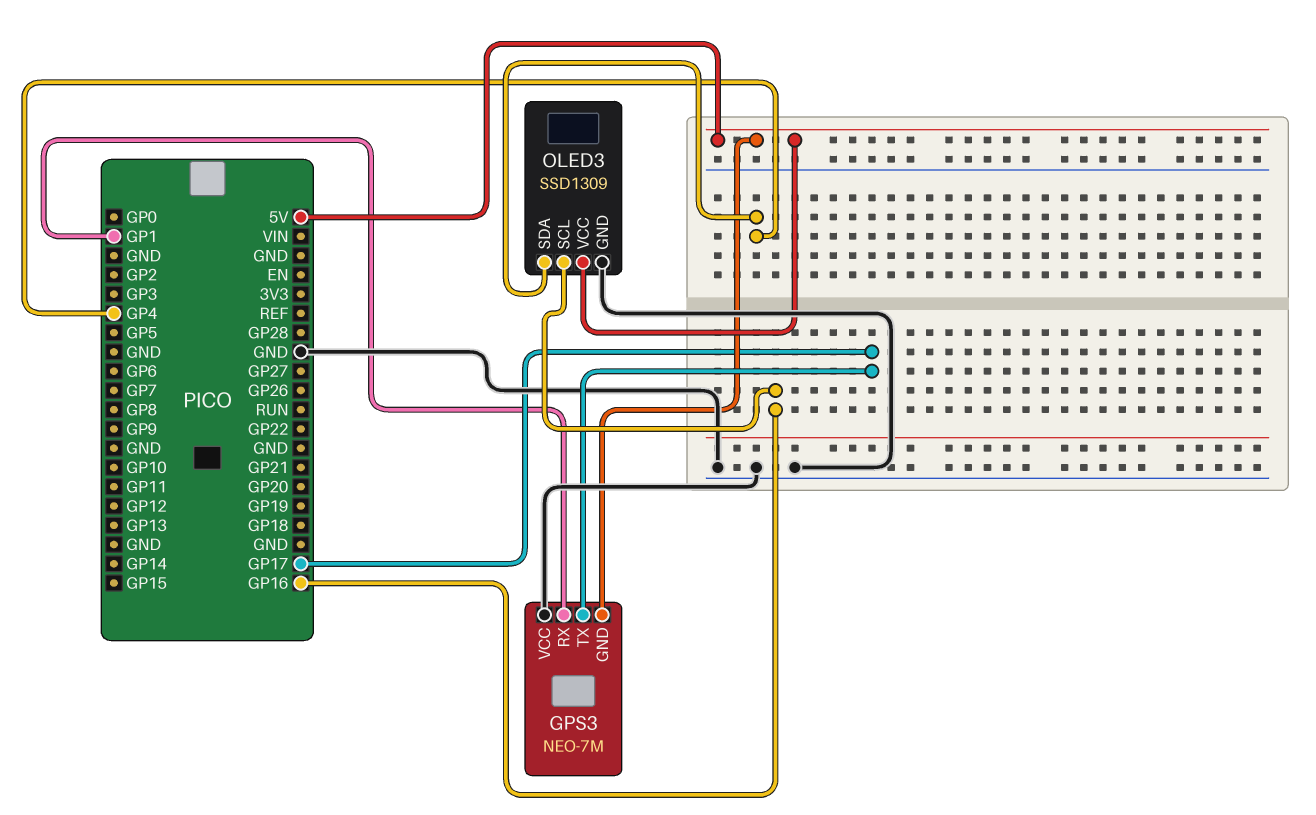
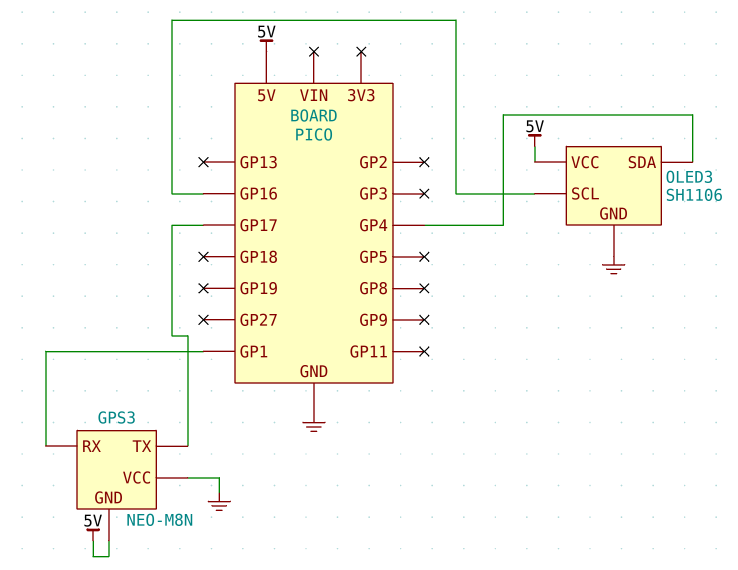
GPS3: NEO-7M -> NEO-M8N
OLED3: SSD1309 -> SH1106

